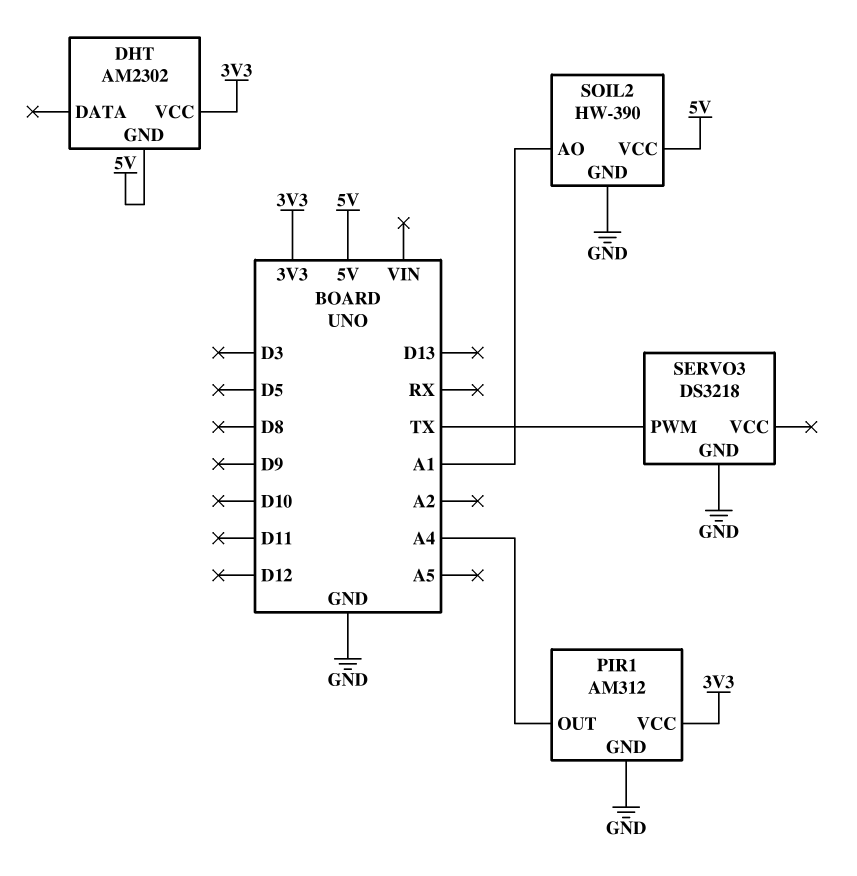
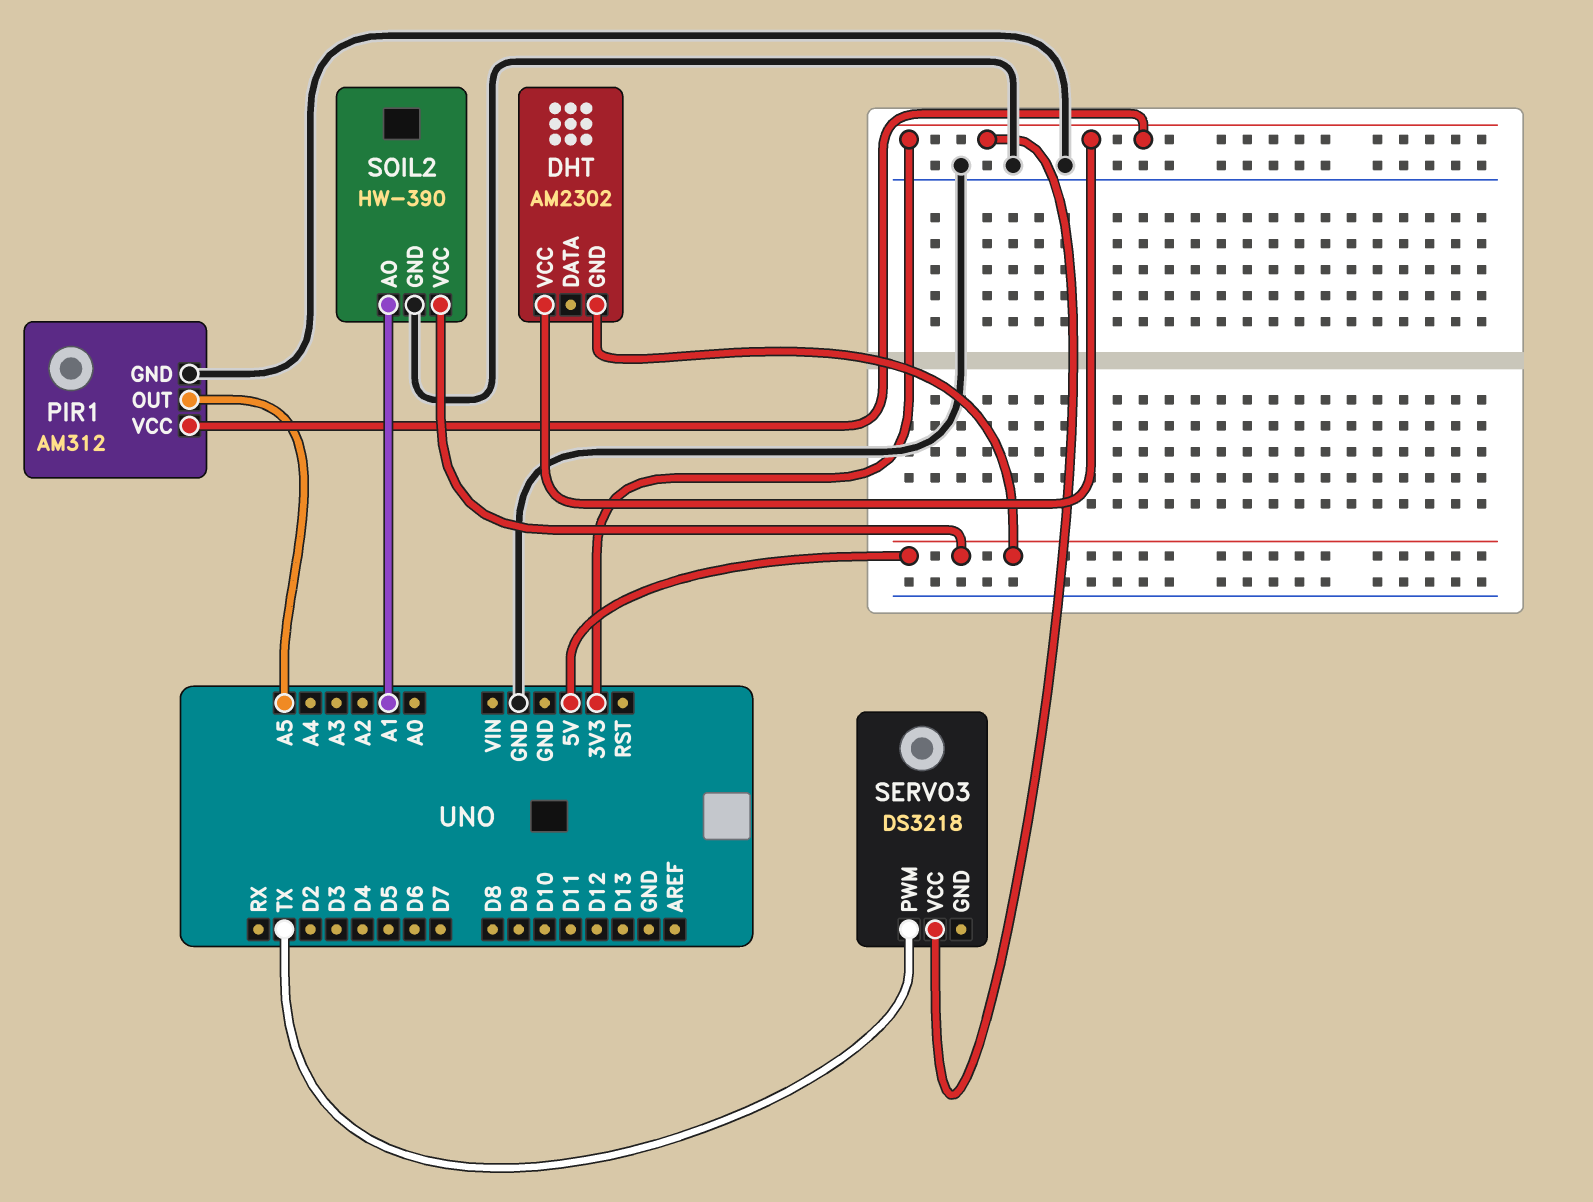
PIR1 pin OUT: A4 -> A5
SERVO3 pin GND: GND -> none
SERVO3 pin VCC: none -> 3V3

